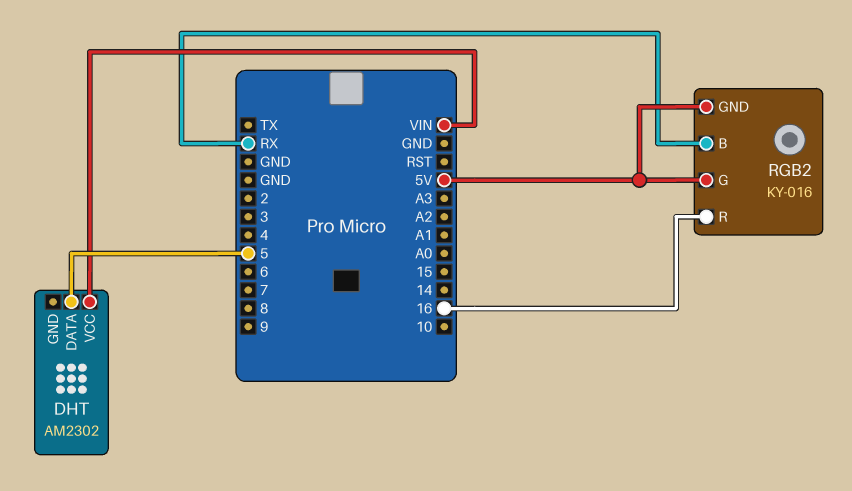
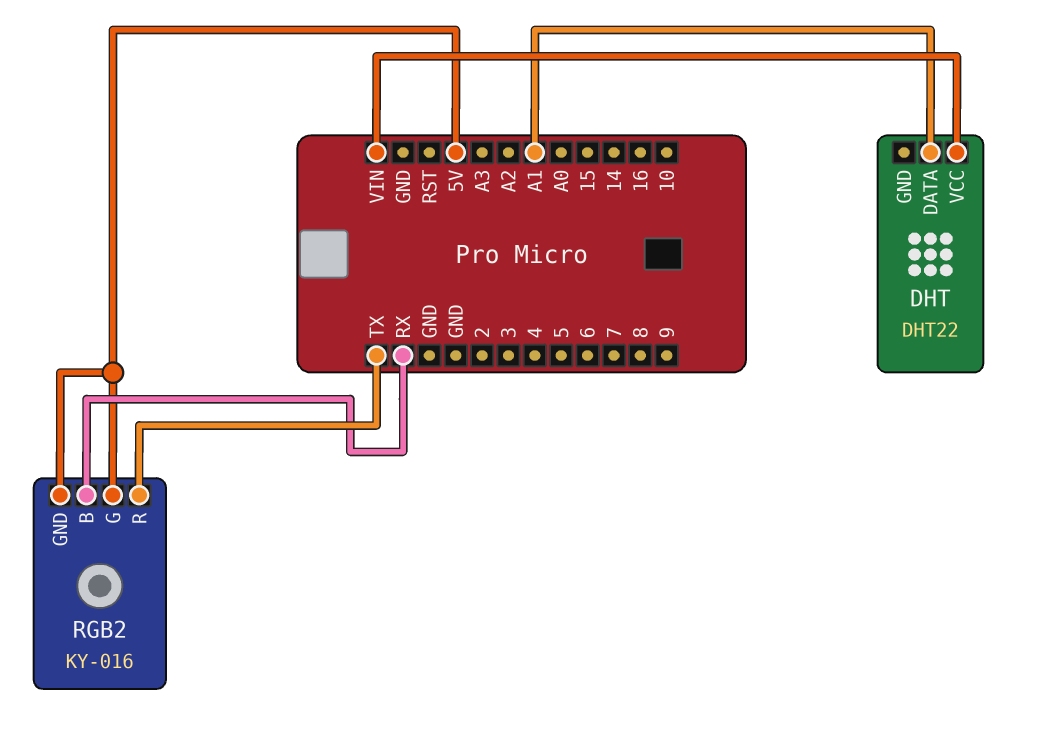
DHT: AM2302 -> DHT22
DHT pin DATA: 5 -> A1
RGB2 pin R: 16 -> TX

